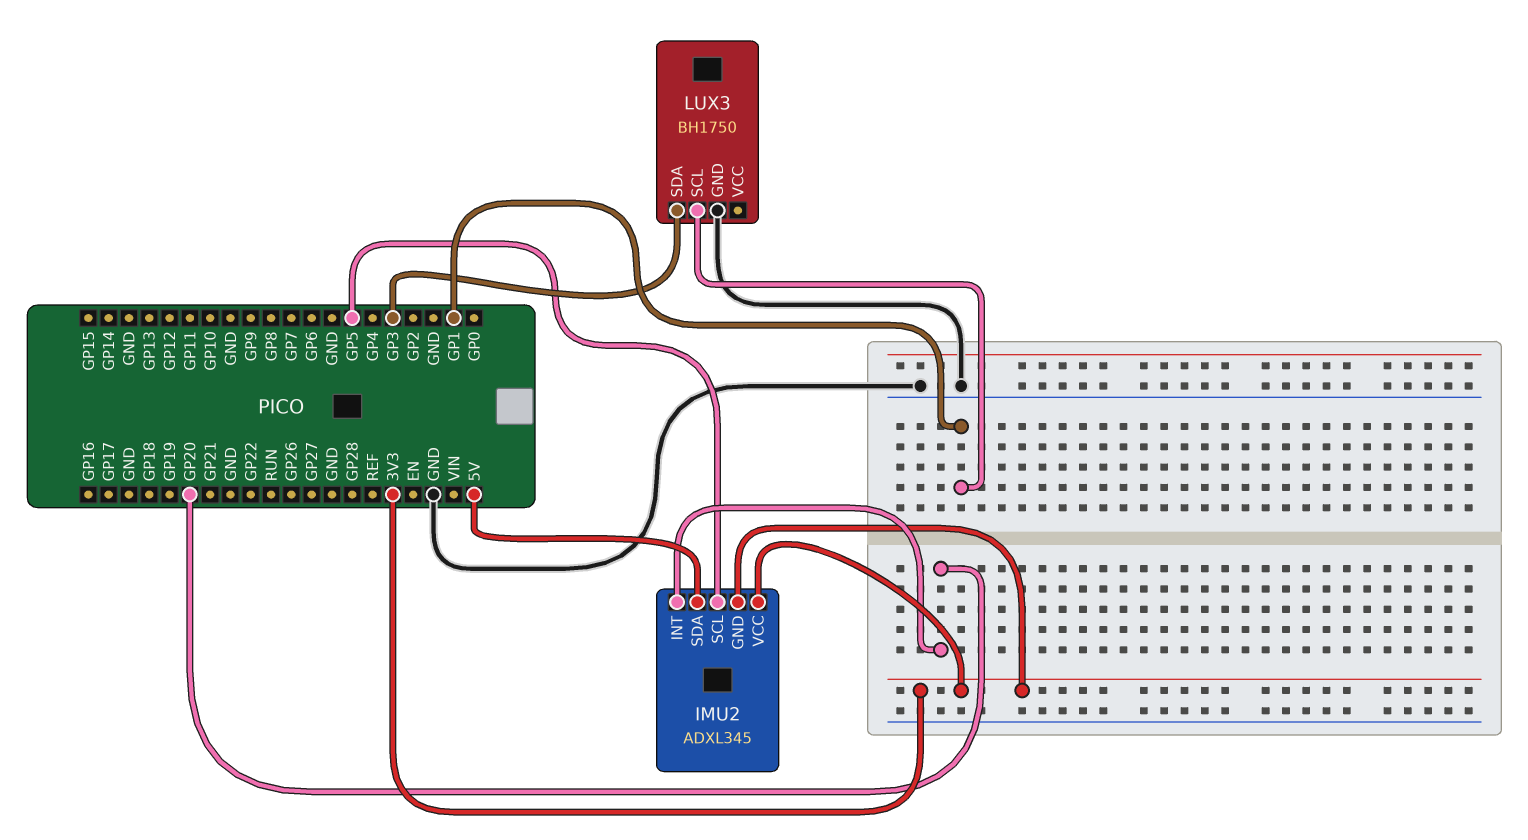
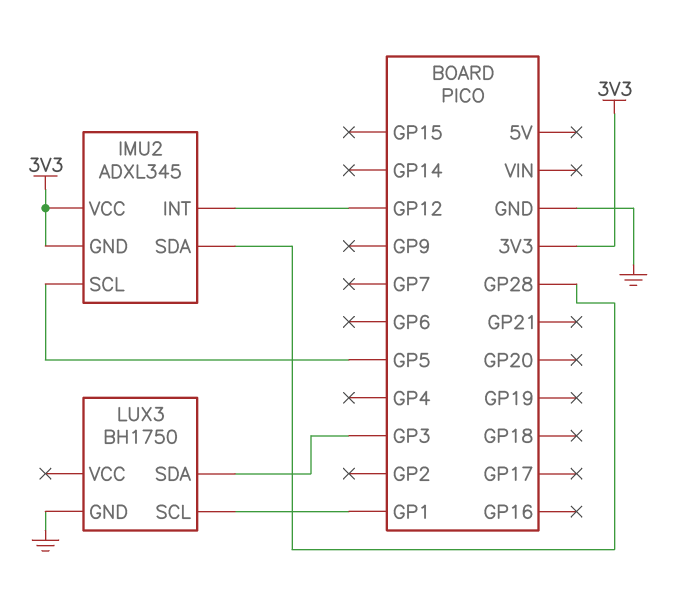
IMU2 pin INT: GP20 -> GP12
IMU2 pin SDA: 5V -> GP28

